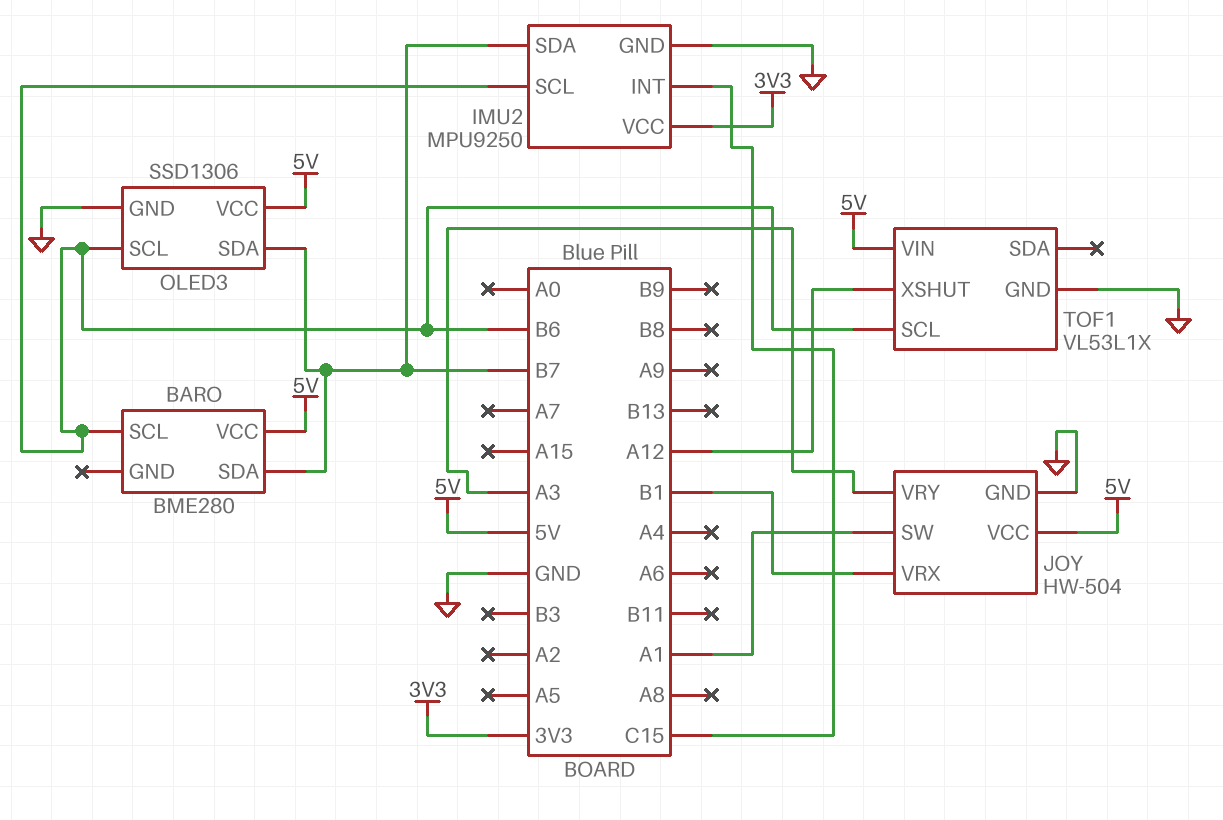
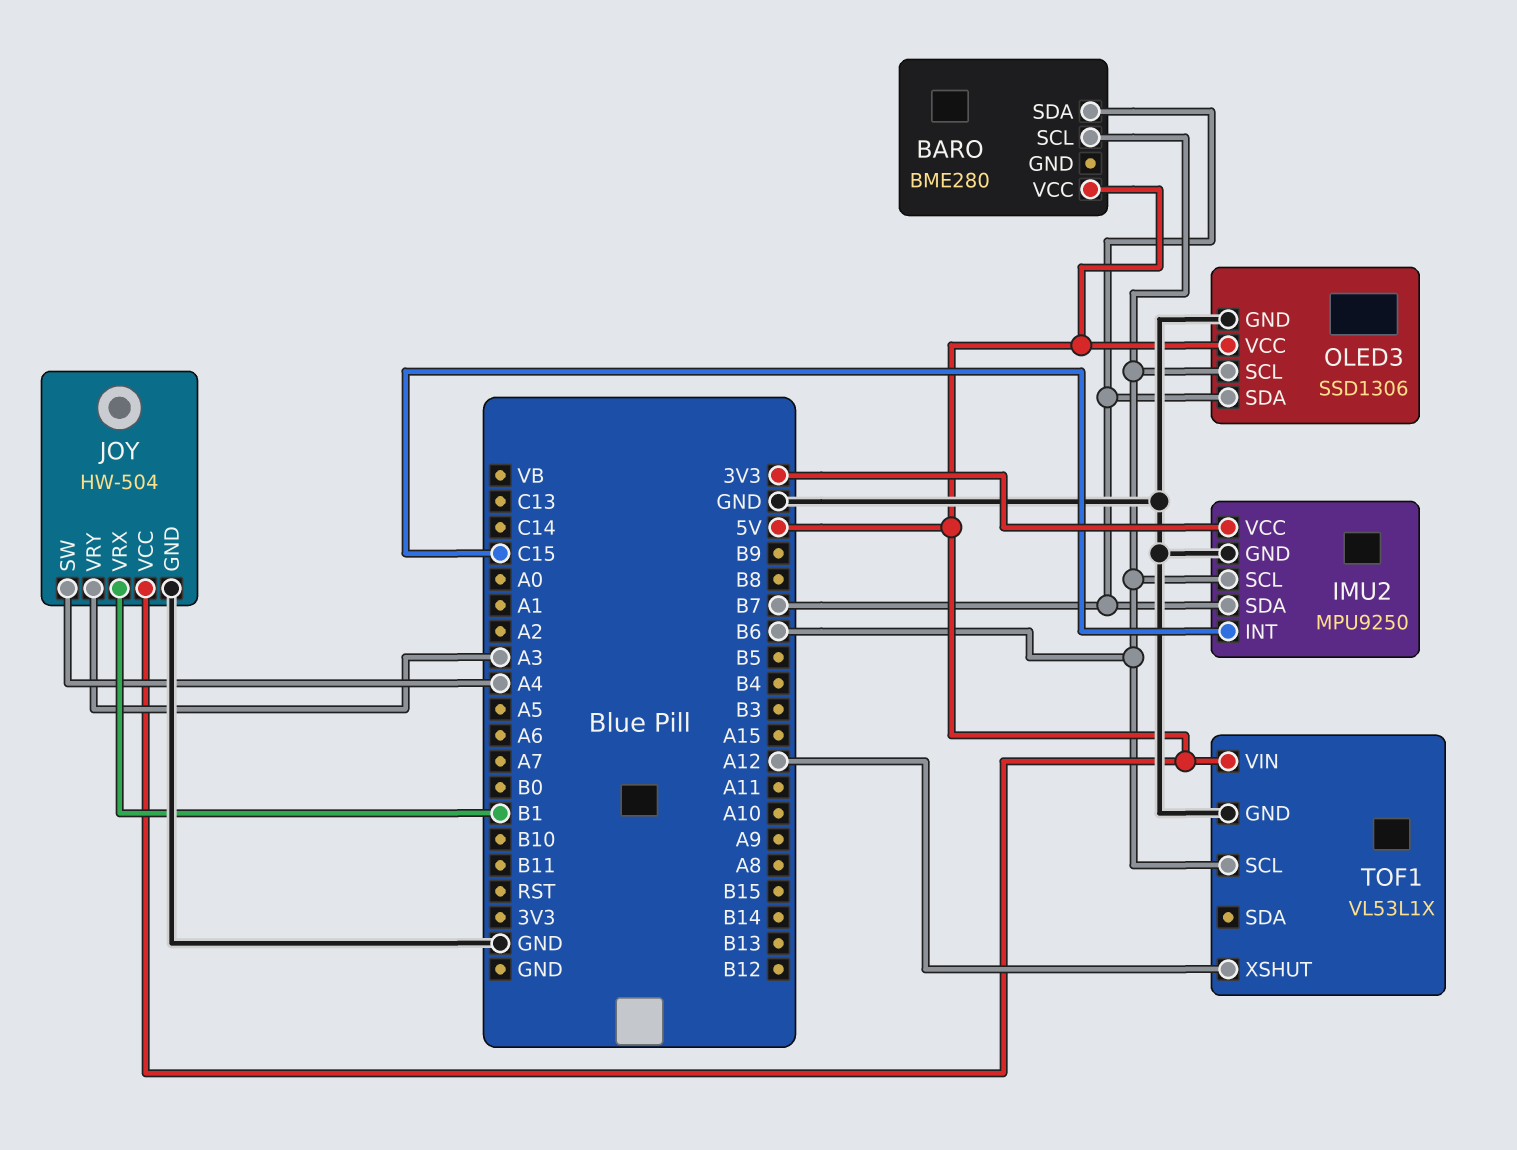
JOY pin SW: A1 -> A4

